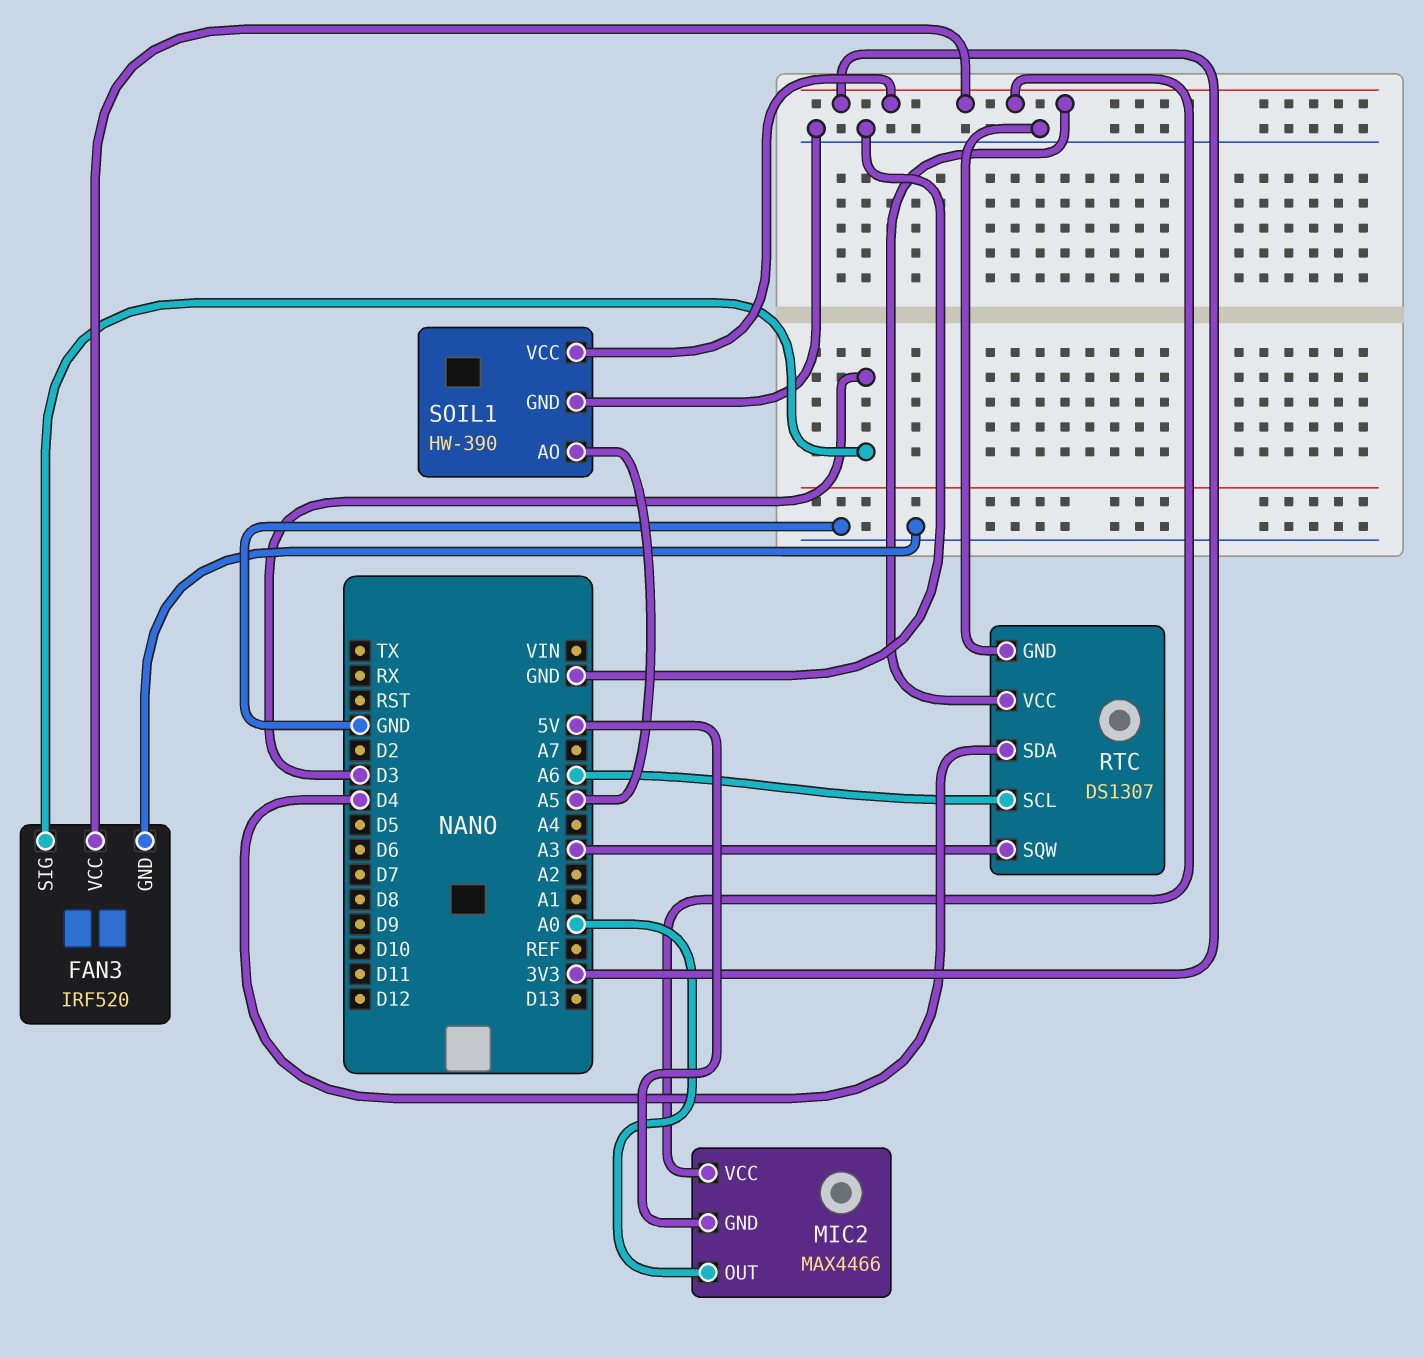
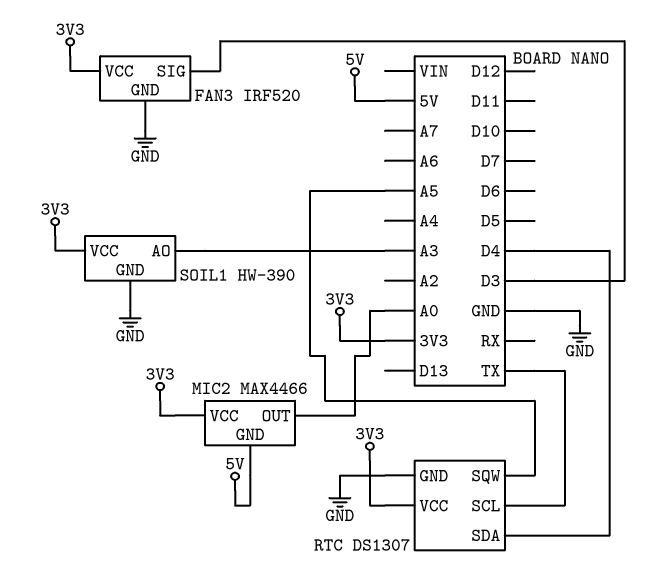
RTC pin SCL: A6 -> TX
RTC pin SQW: A3 -> A5
SOIL1 pin AO: A5 -> A3

